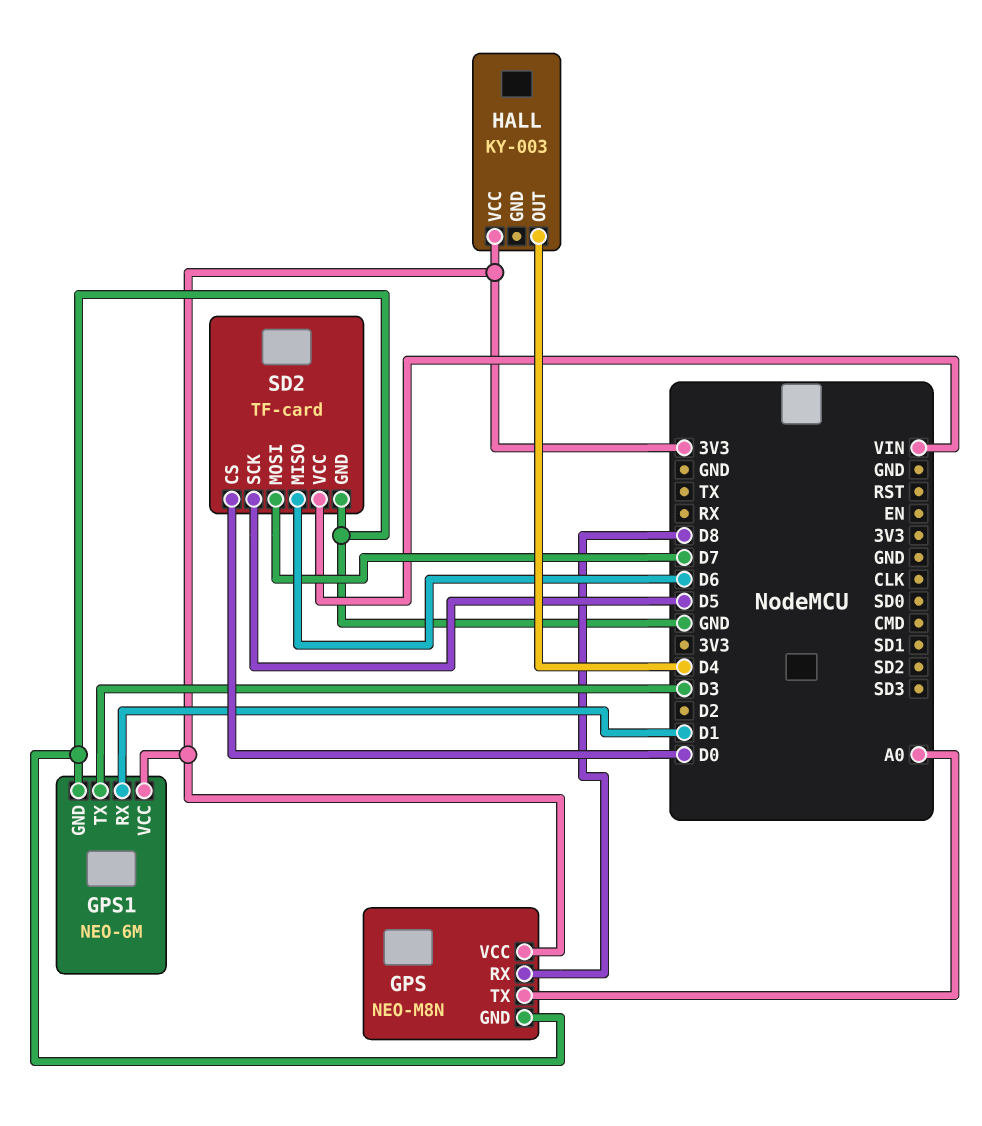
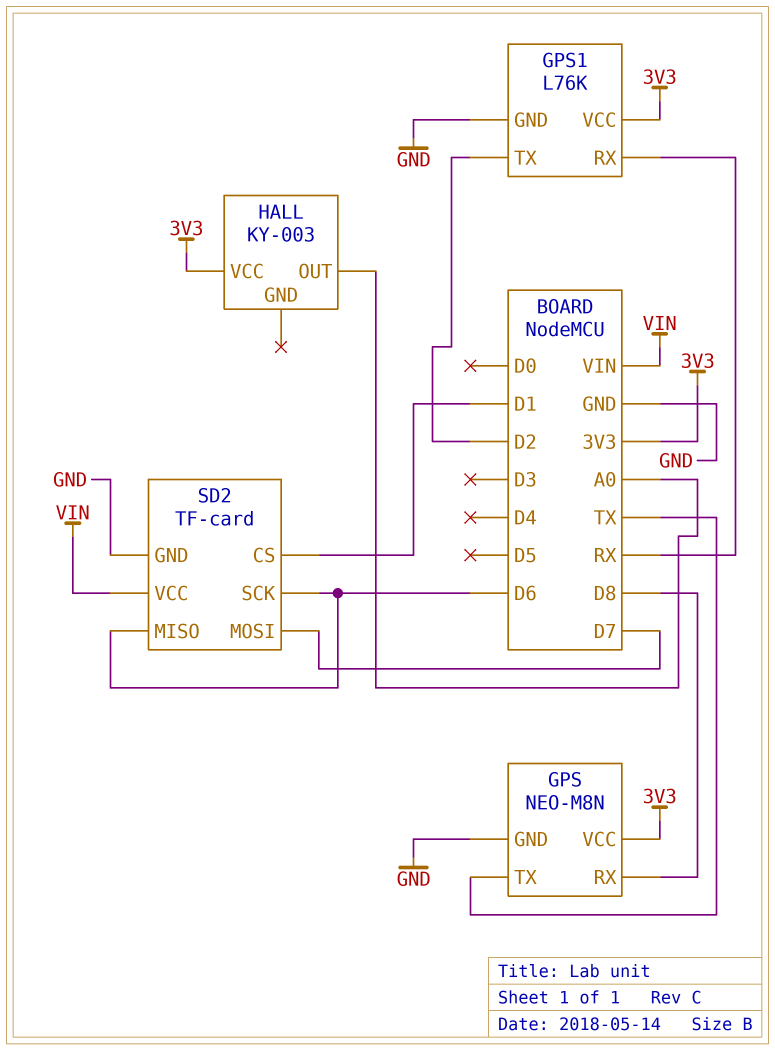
GPS pin TX: A0 -> TX
GPS1: NEO-6M -> L76K
GPS1 pin RX: D1 -> RX
GPS1 pin TX: D3 -> D2
HALL pin OUT: D4 -> A0
SD2 pin CS: D0 -> D1
SD2 pin SCK: D5 -> D6

